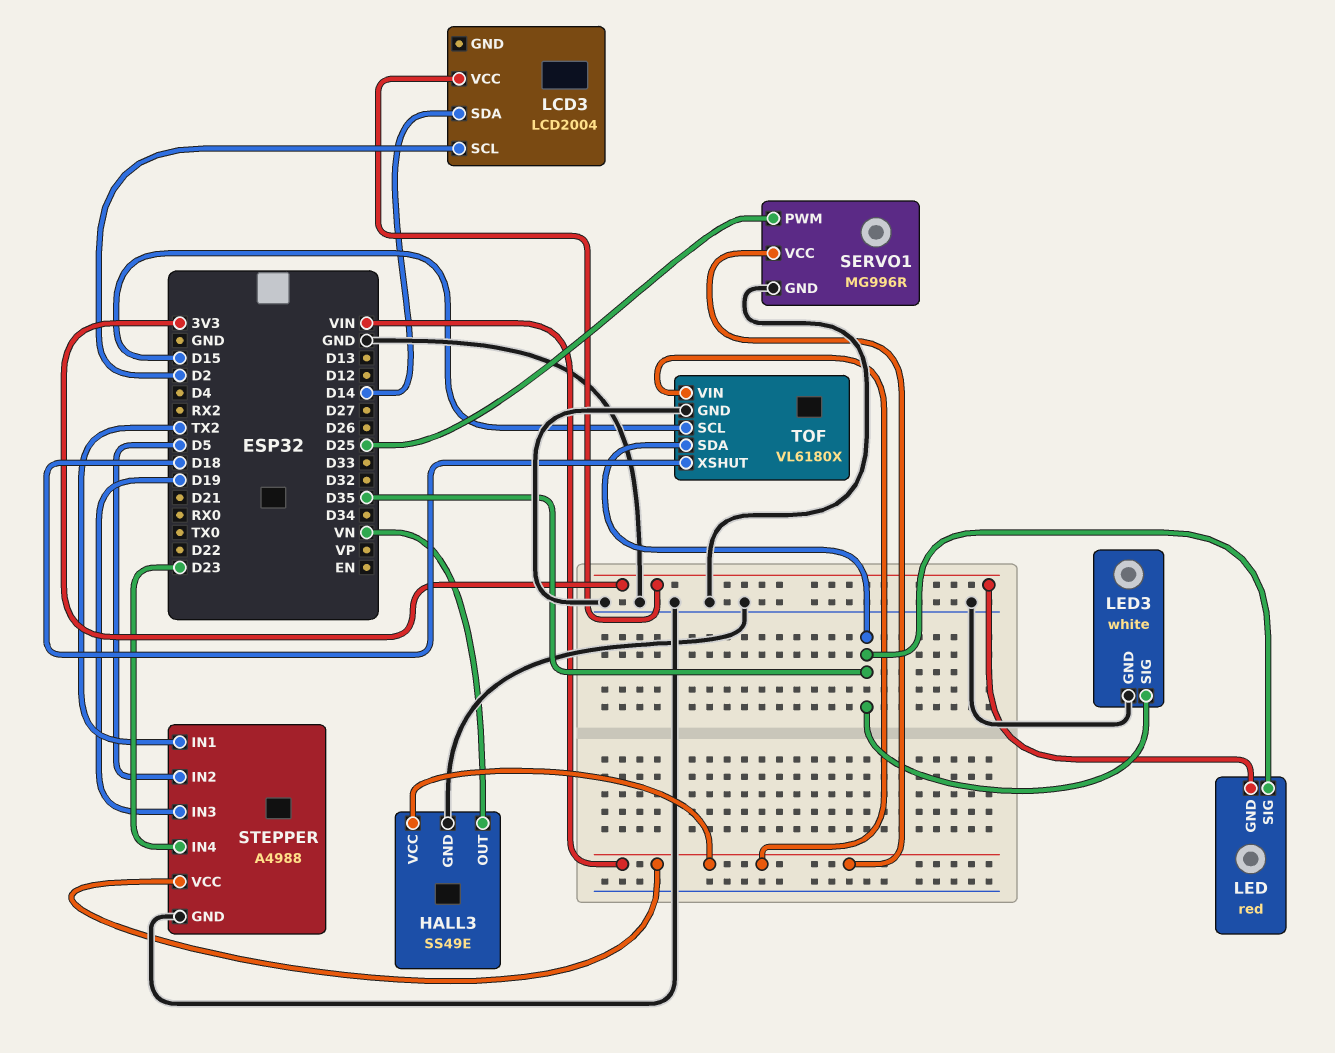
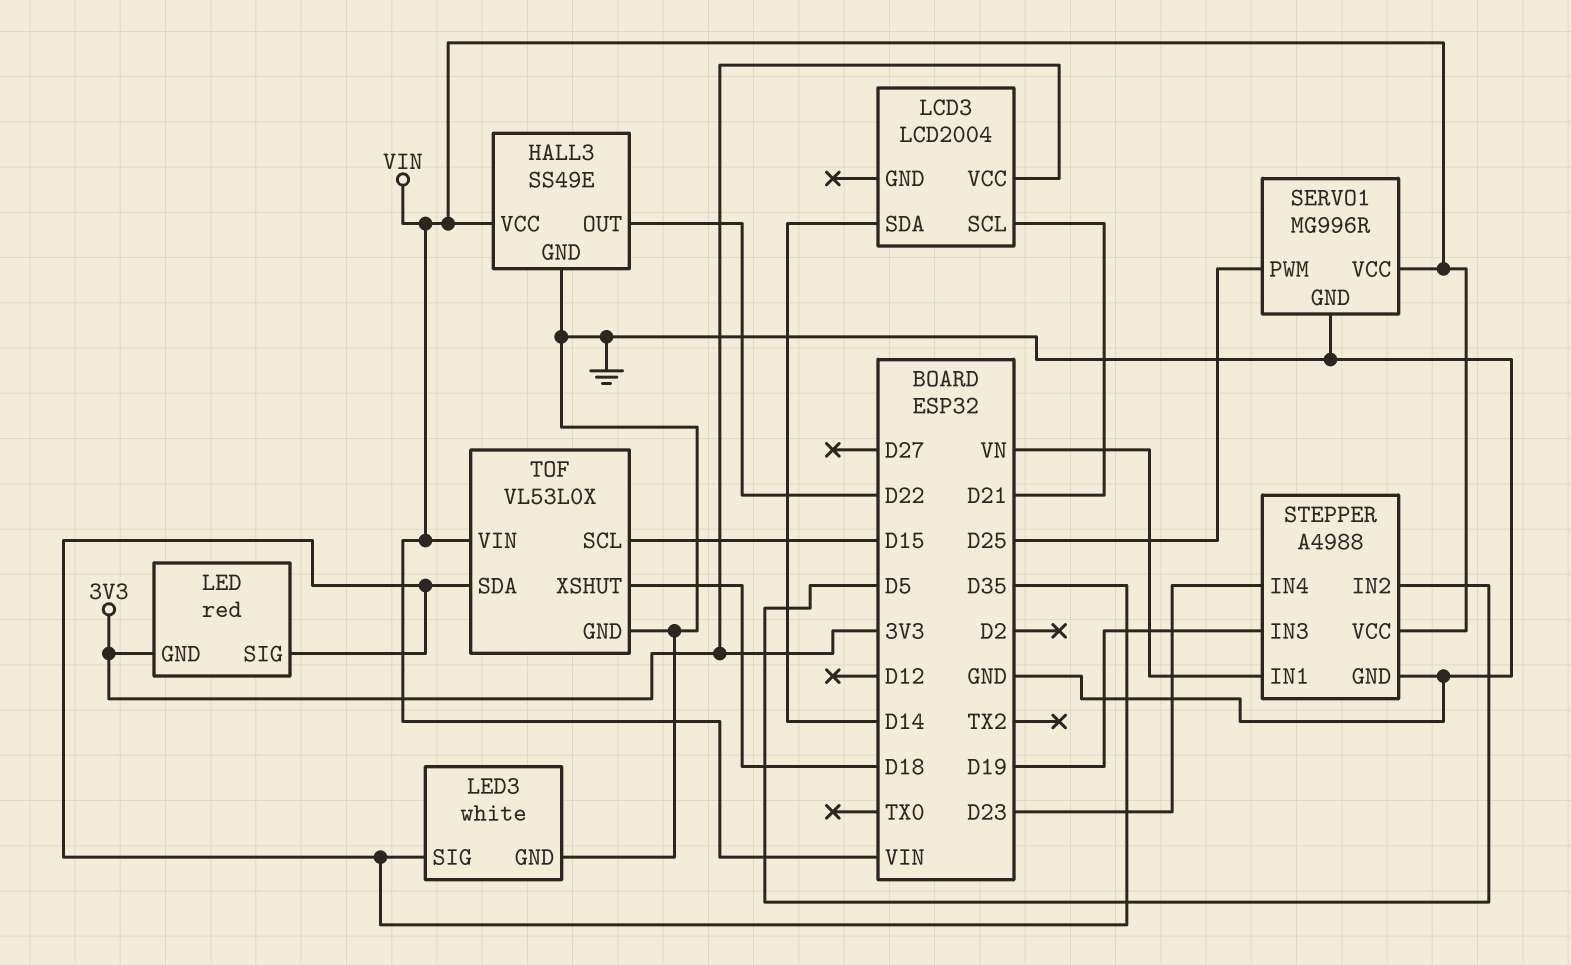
HALL3 pin OUT: VN -> D22
LCD3 pin SCL: D2 -> D21
STEPPER pin IN1: TX2 -> VN
TOF: VL6180X -> VL53L0X

